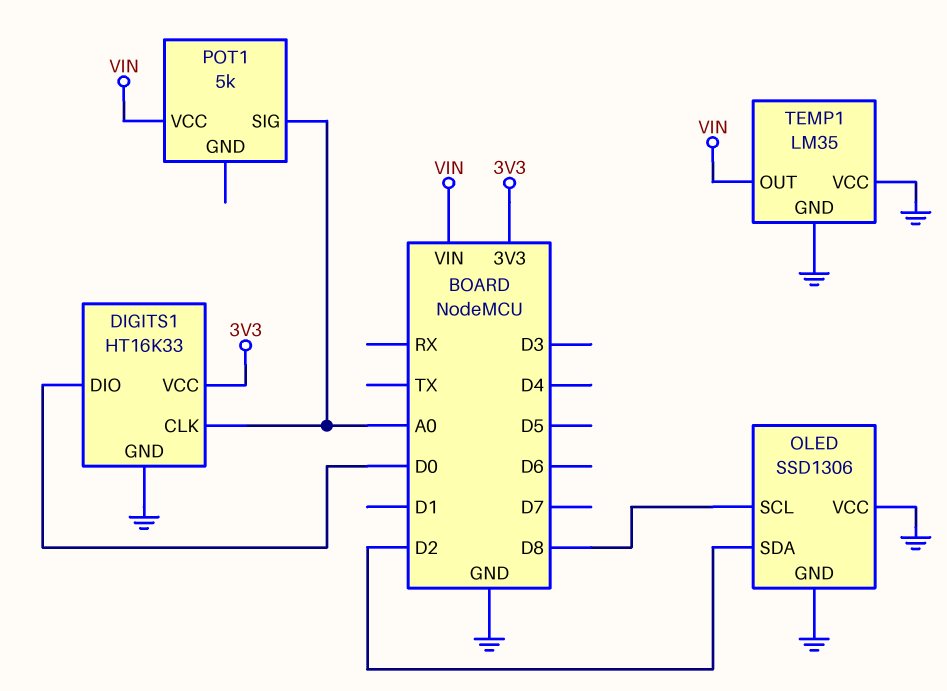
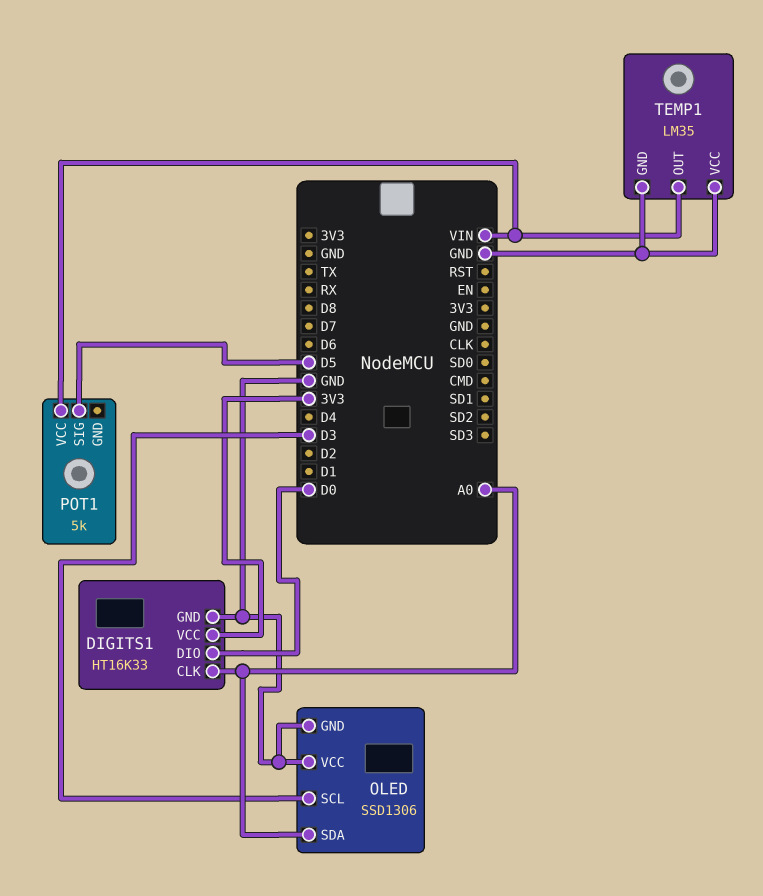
OLED pin SCL: D8 -> D3
OLED pin SDA: D2 -> A0
POT1 pin SIG: A0 -> D5

